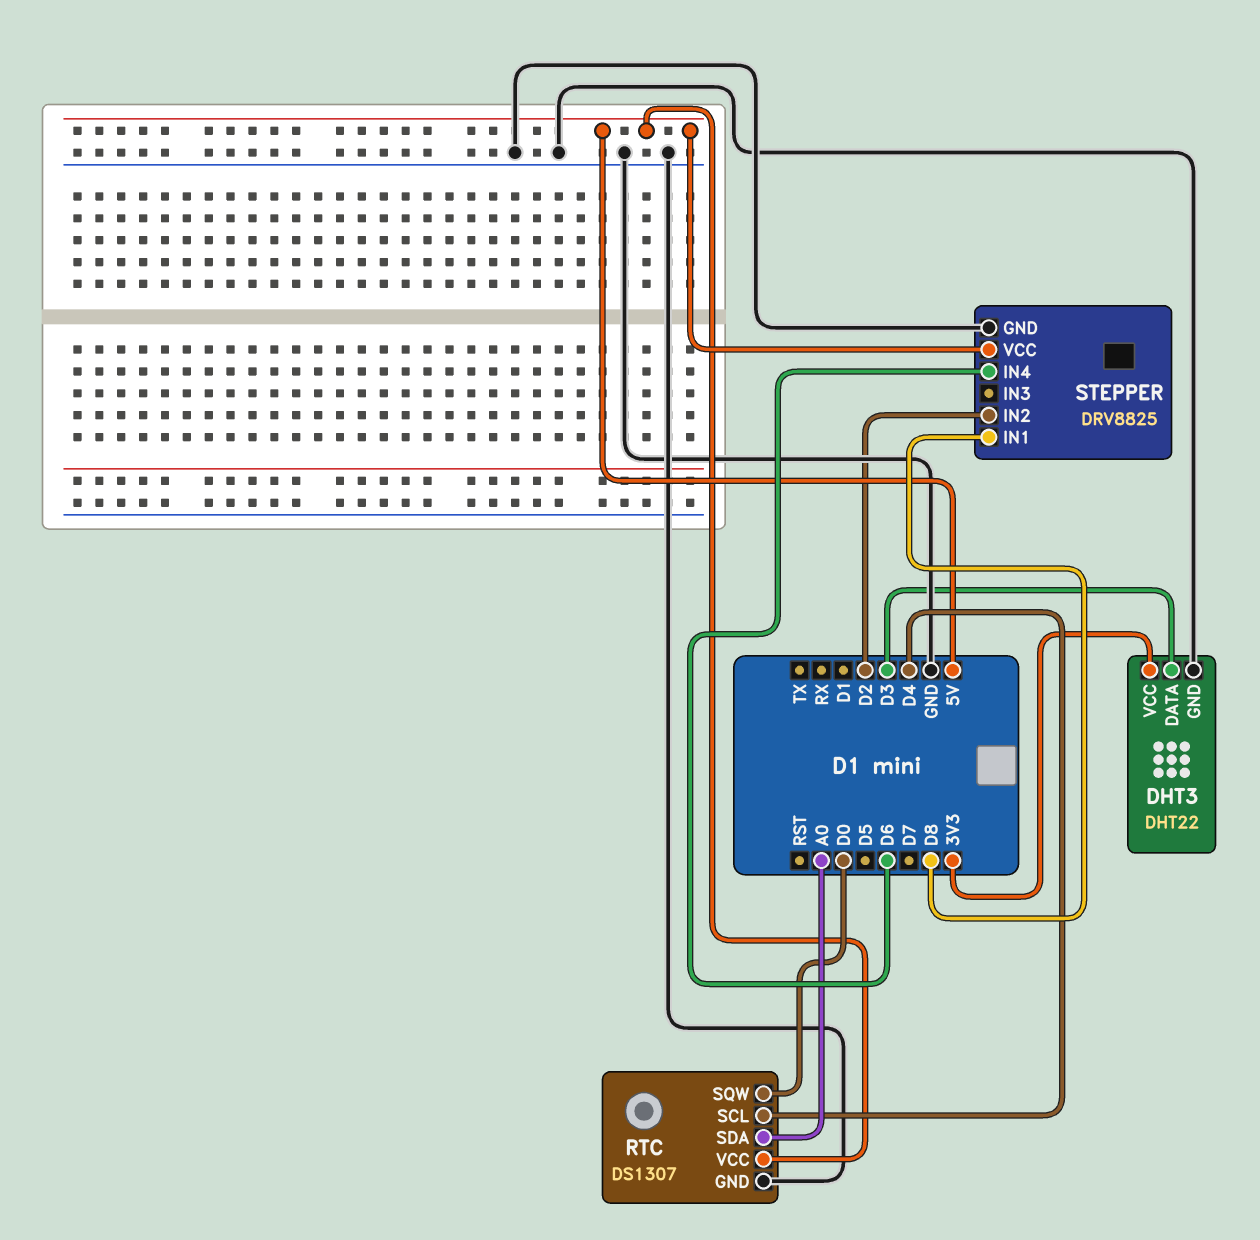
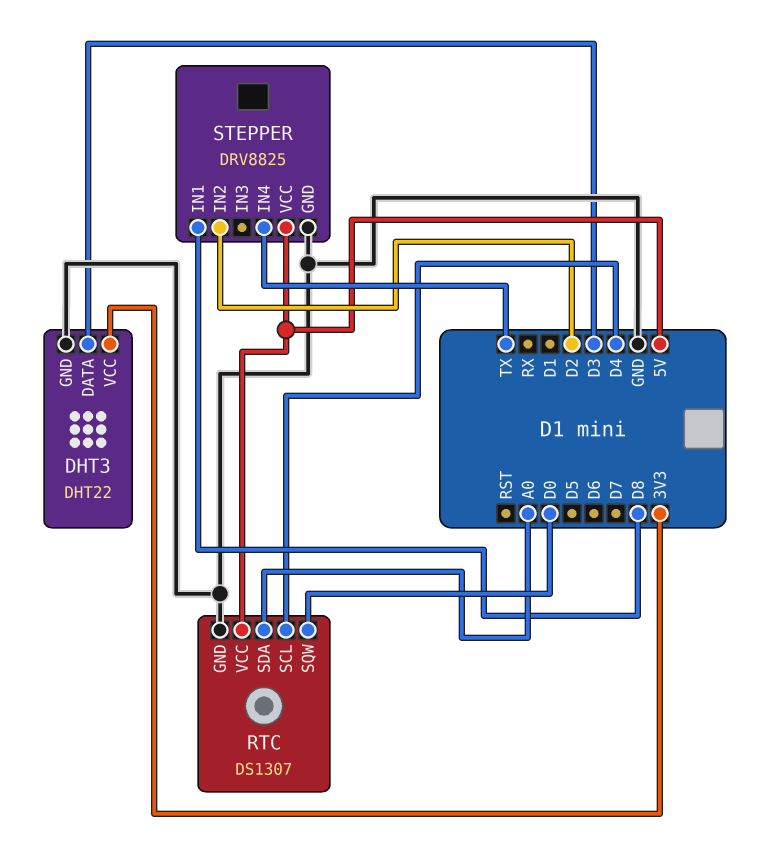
STEPPER pin IN4: D6 -> TX

